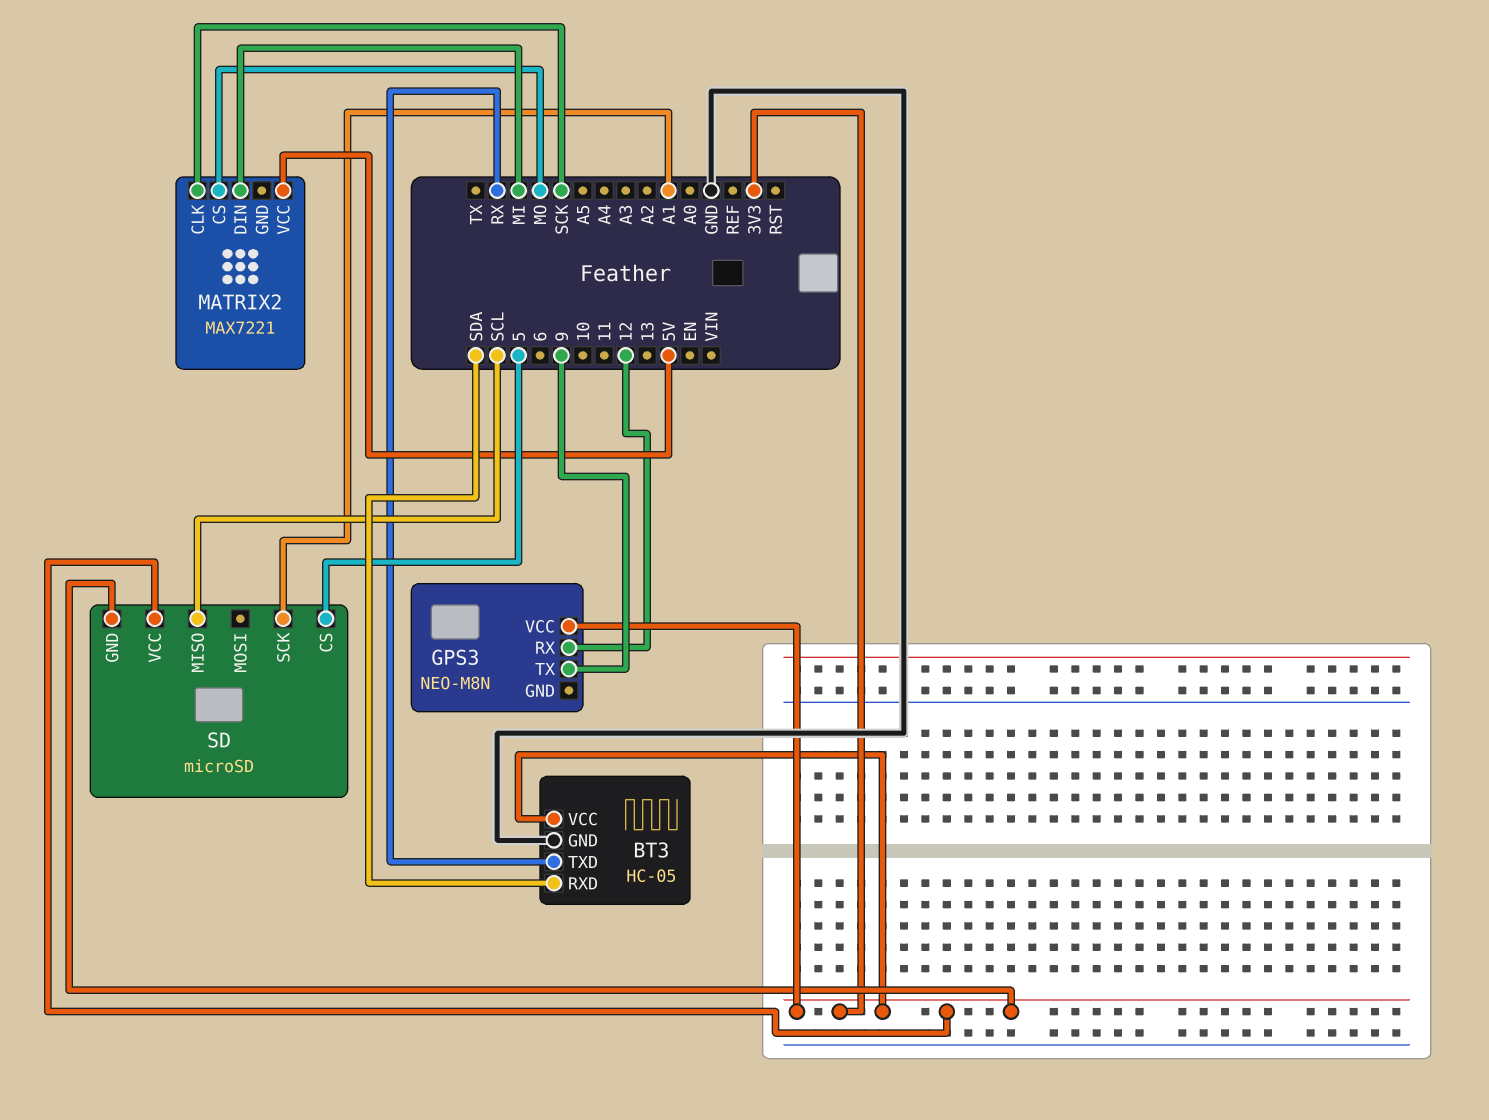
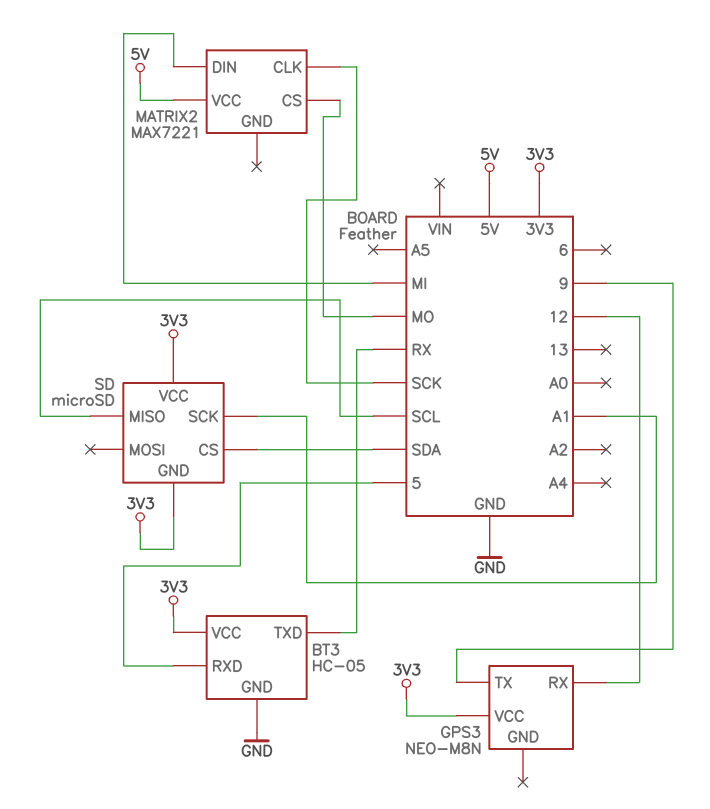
BT3 pin RXD: SDA -> 5
SD pin CS: 5 -> SDA

